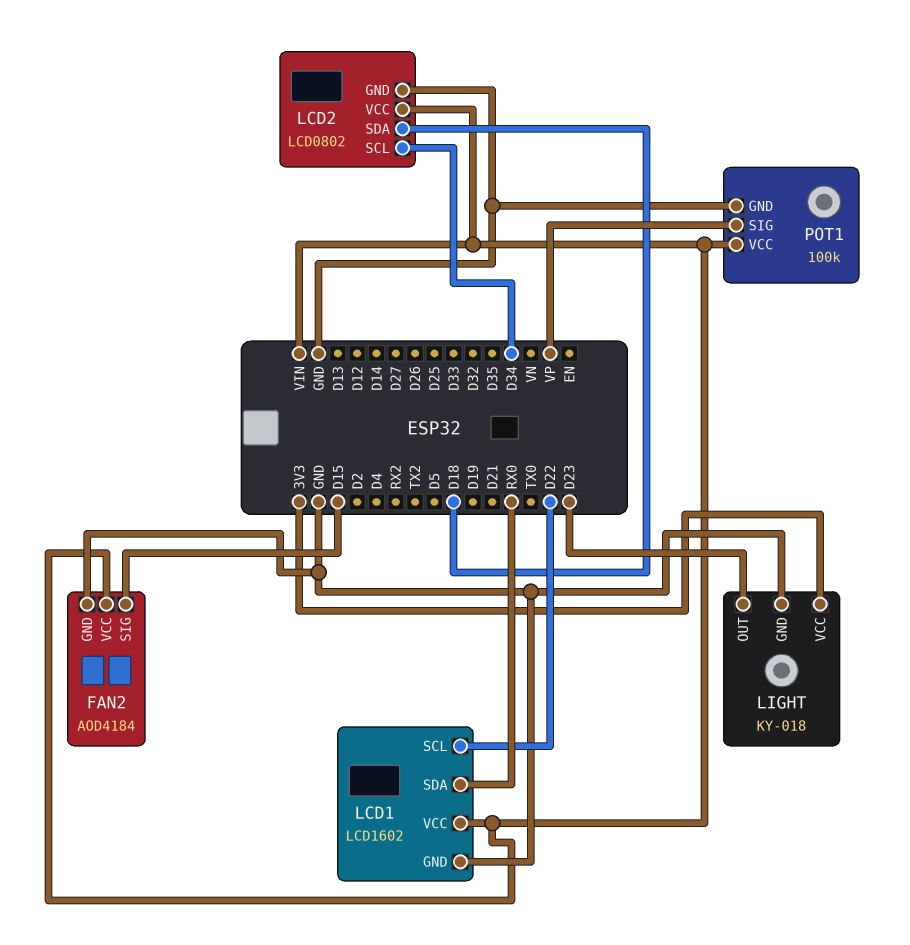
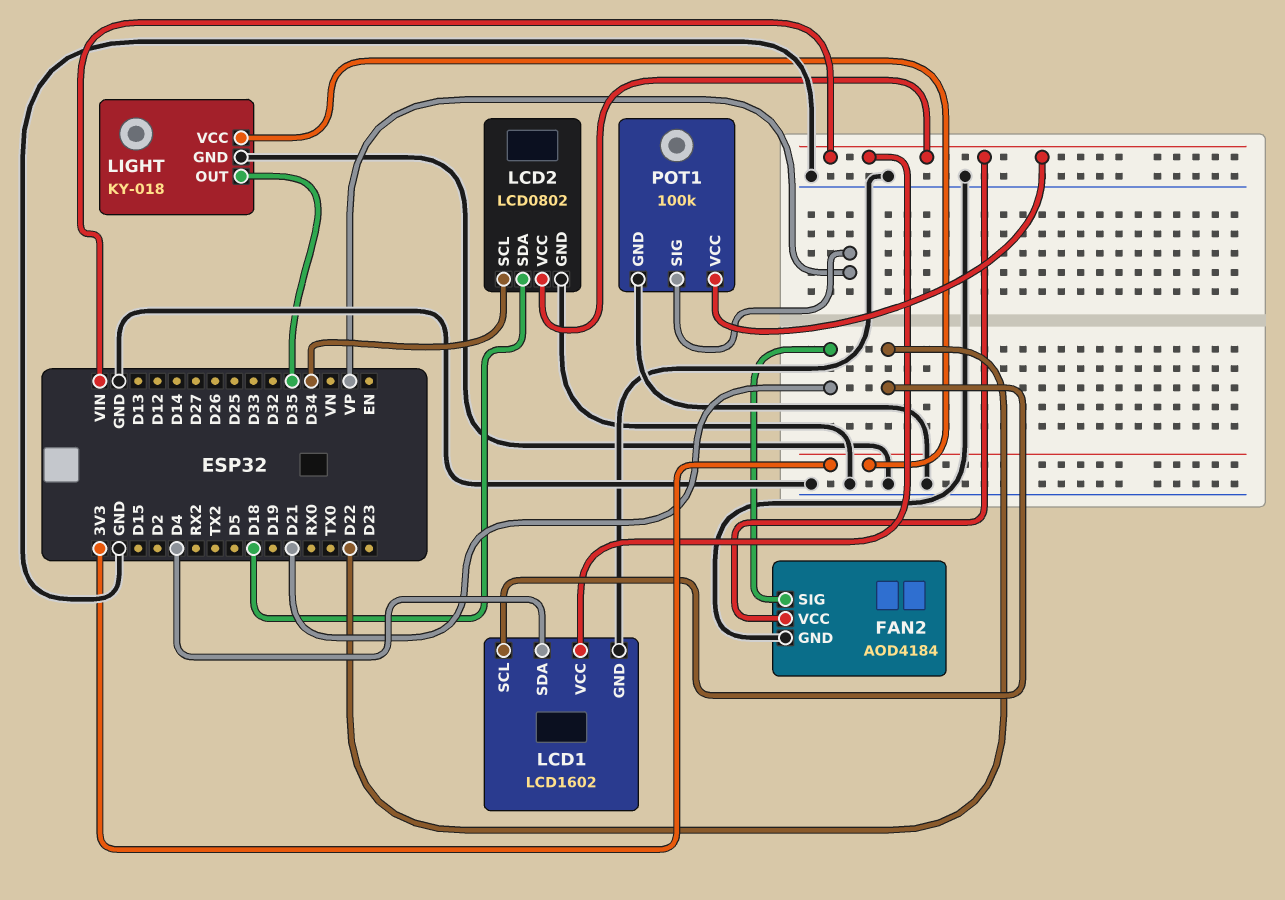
FAN2 pin SIG: D15 -> D21
LCD1 pin SDA: RX0 -> D4
LIGHT pin OUT: D23 -> D35

